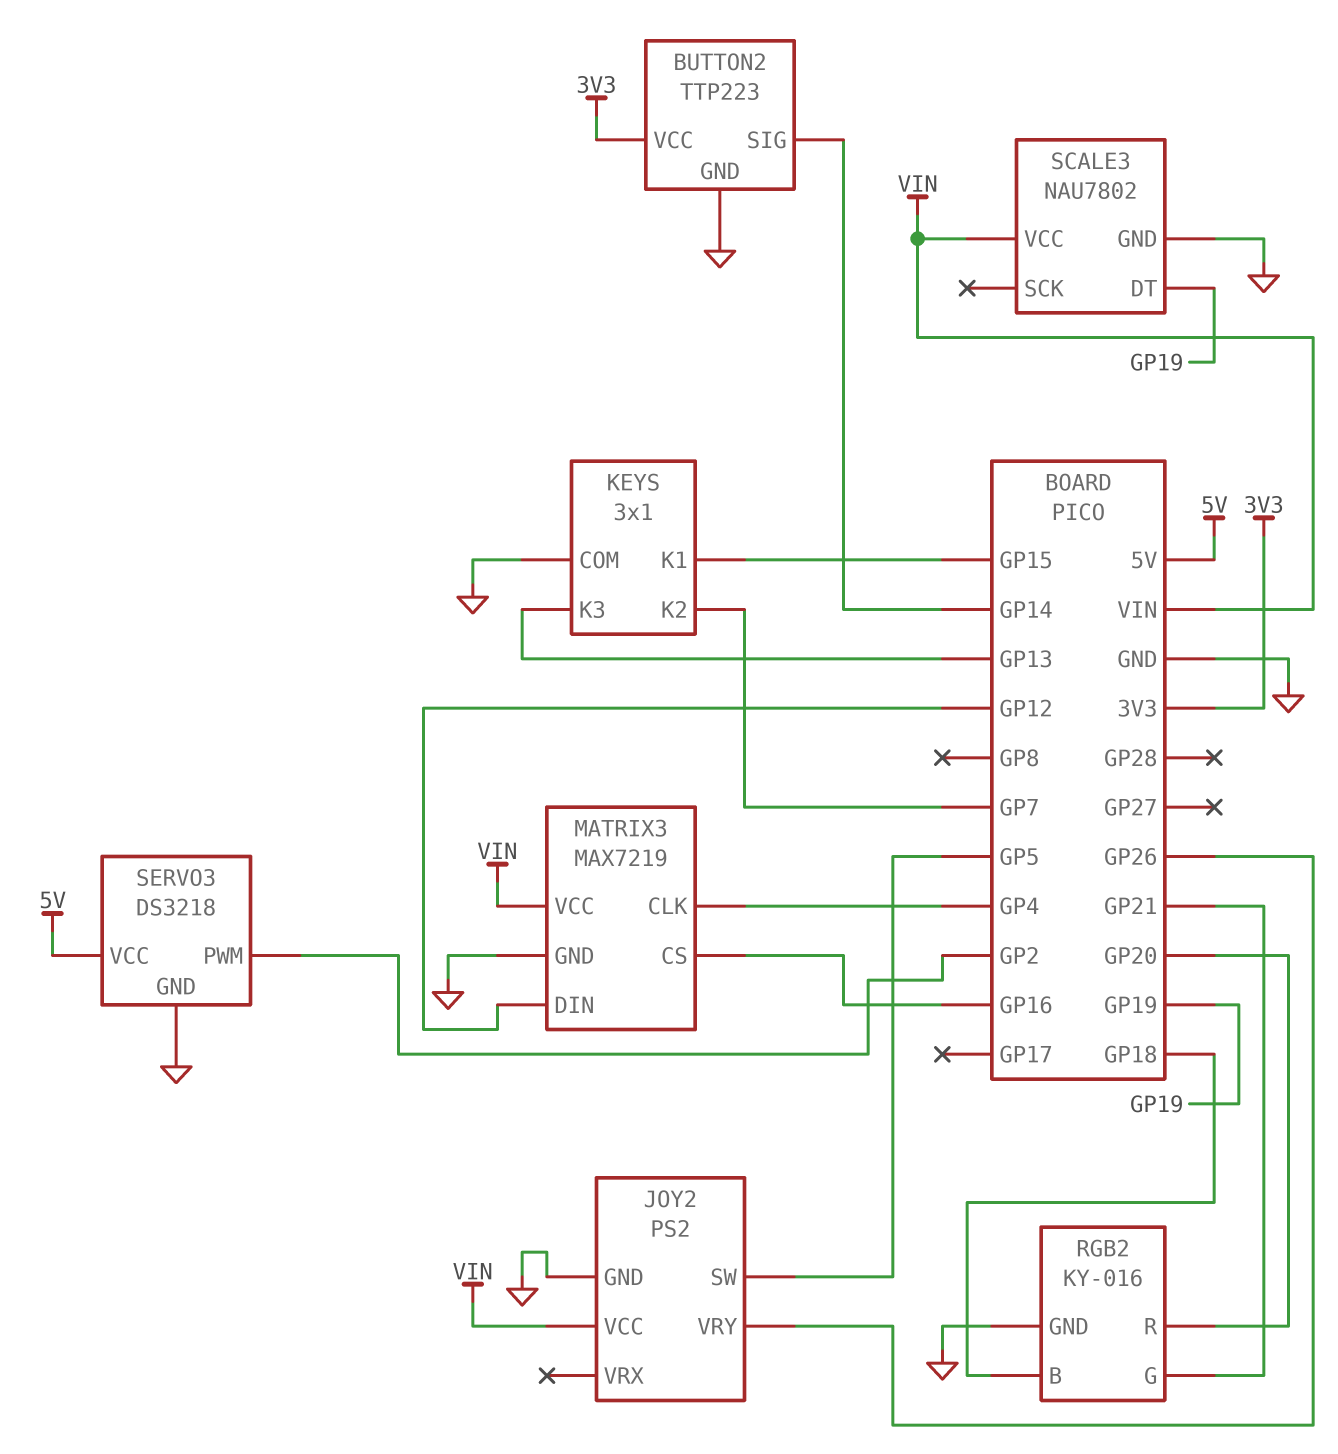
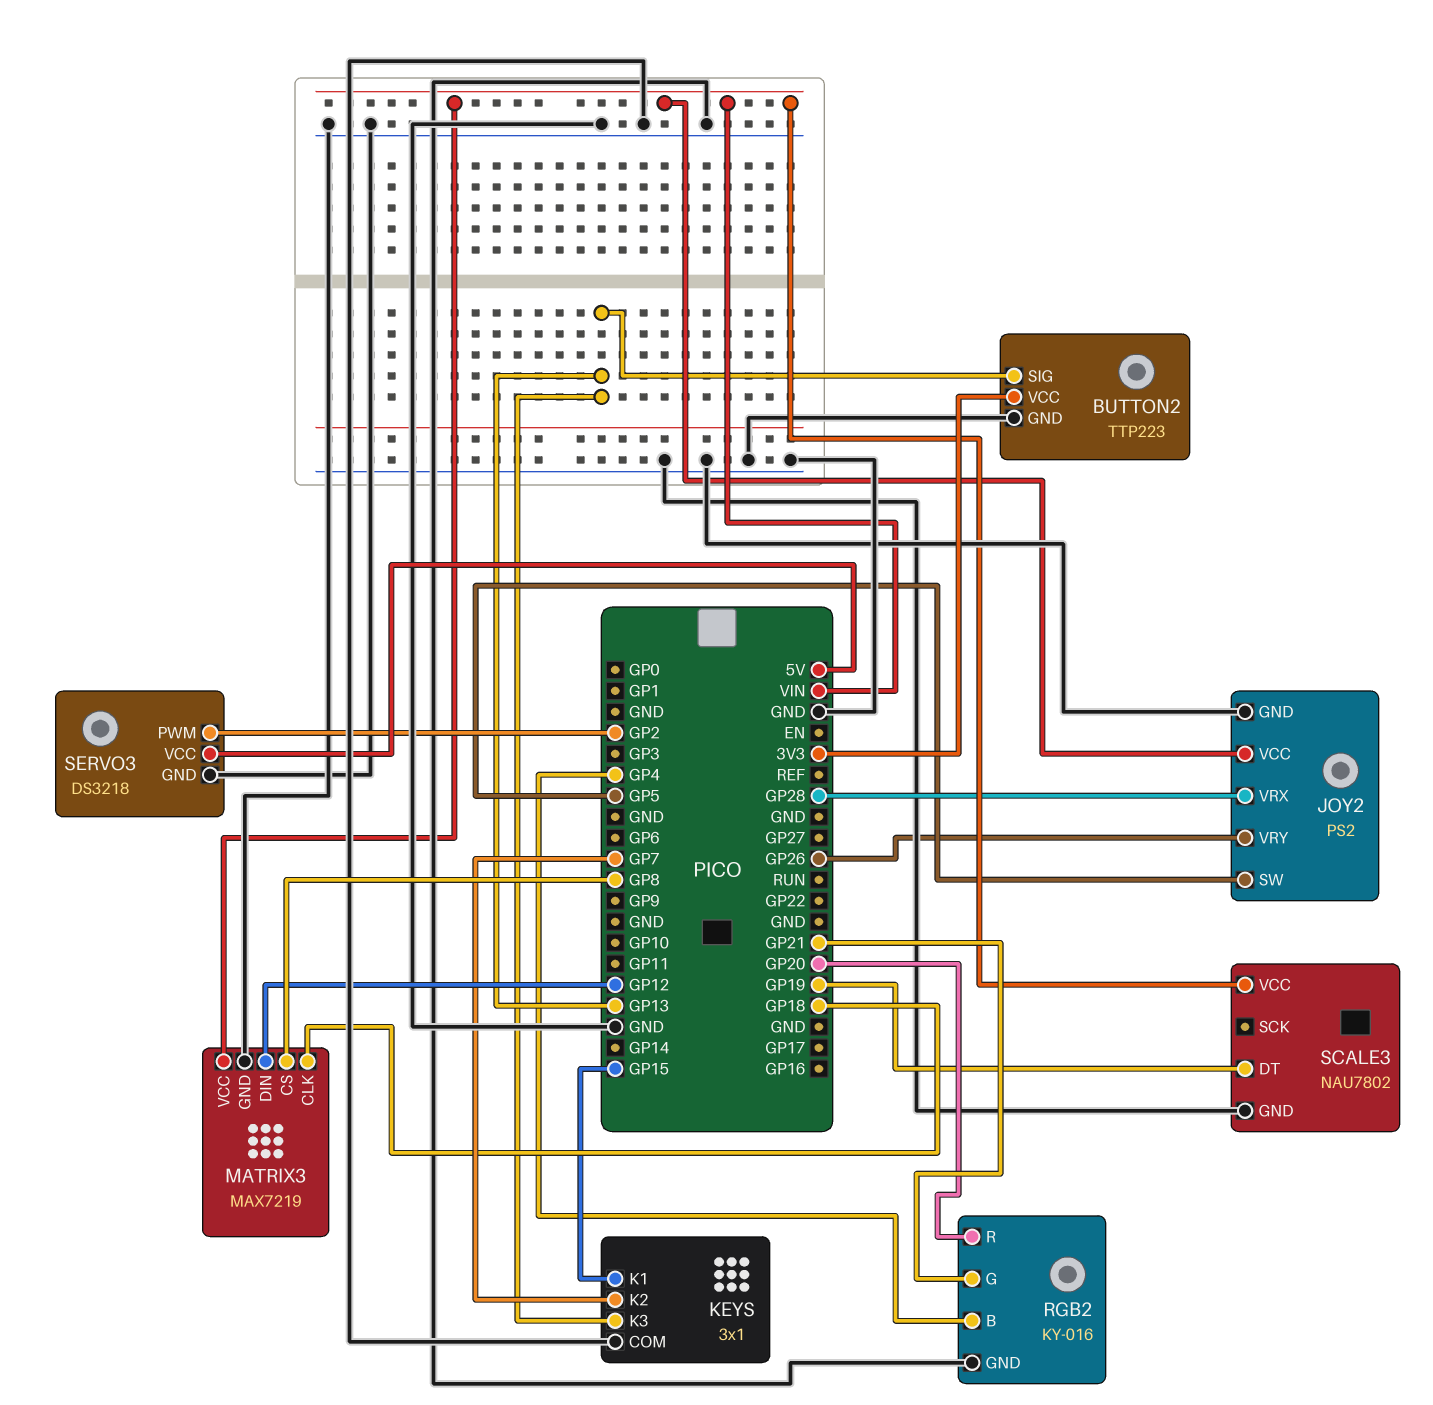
BUTTON2 pin SIG: GP14 -> GP13
JOY2 pin VRX: none -> GP28
MATRIX3 pin CLK: GP4 -> GP18
MATRIX3 pin CS: GP16 -> GP8
RGB2 pin B: GP18 -> GP4

